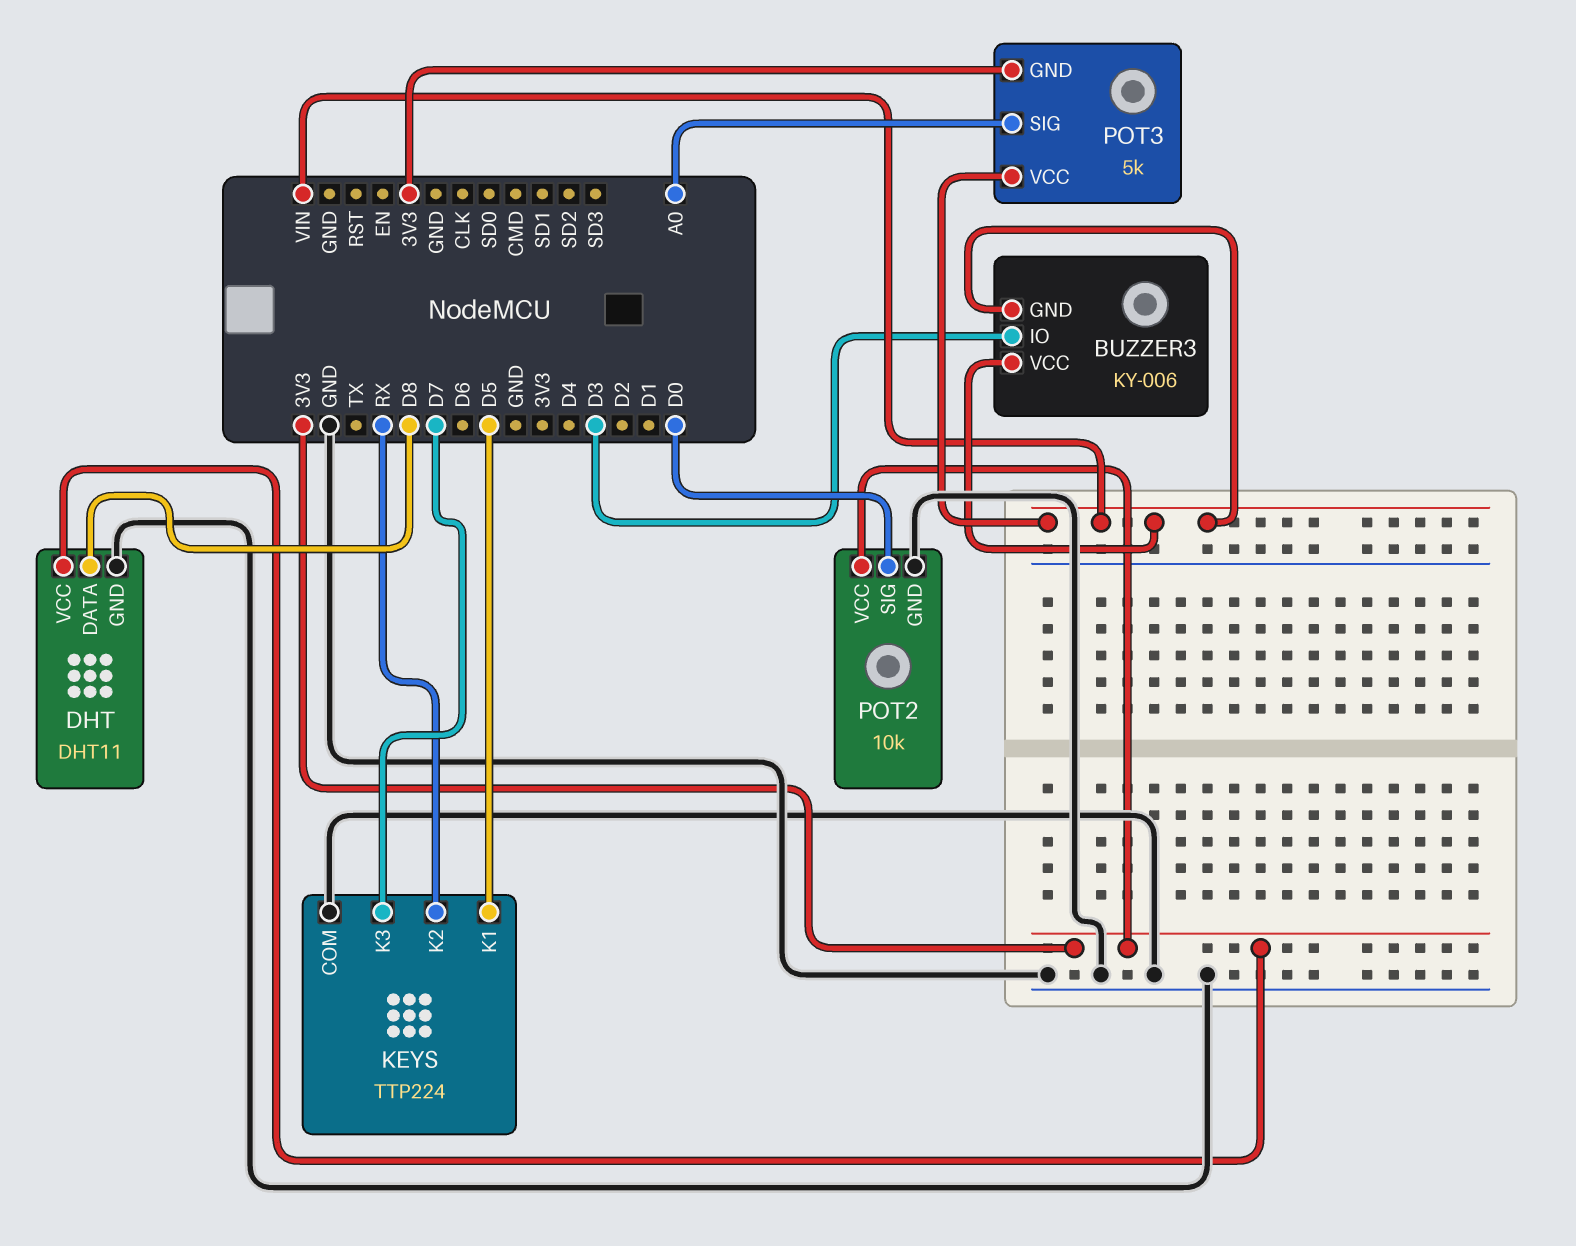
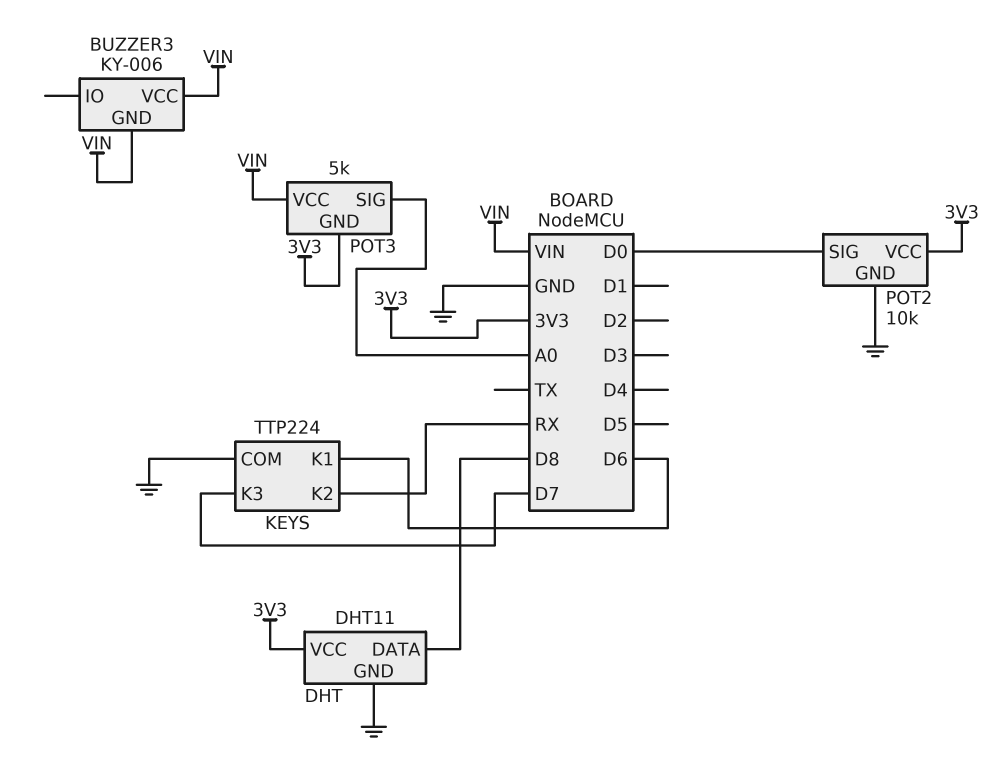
BUZZER3 pin IO: D3 -> none
KEYS pin K1: D5 -> D6

